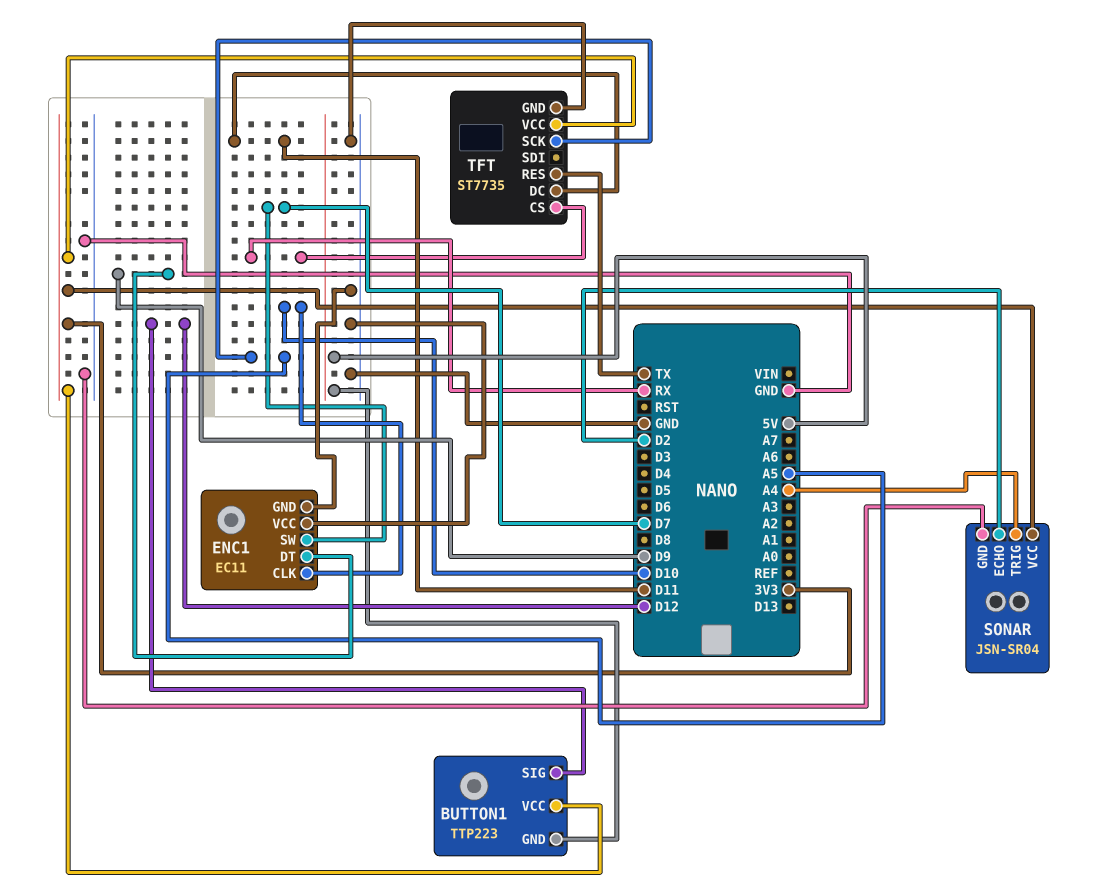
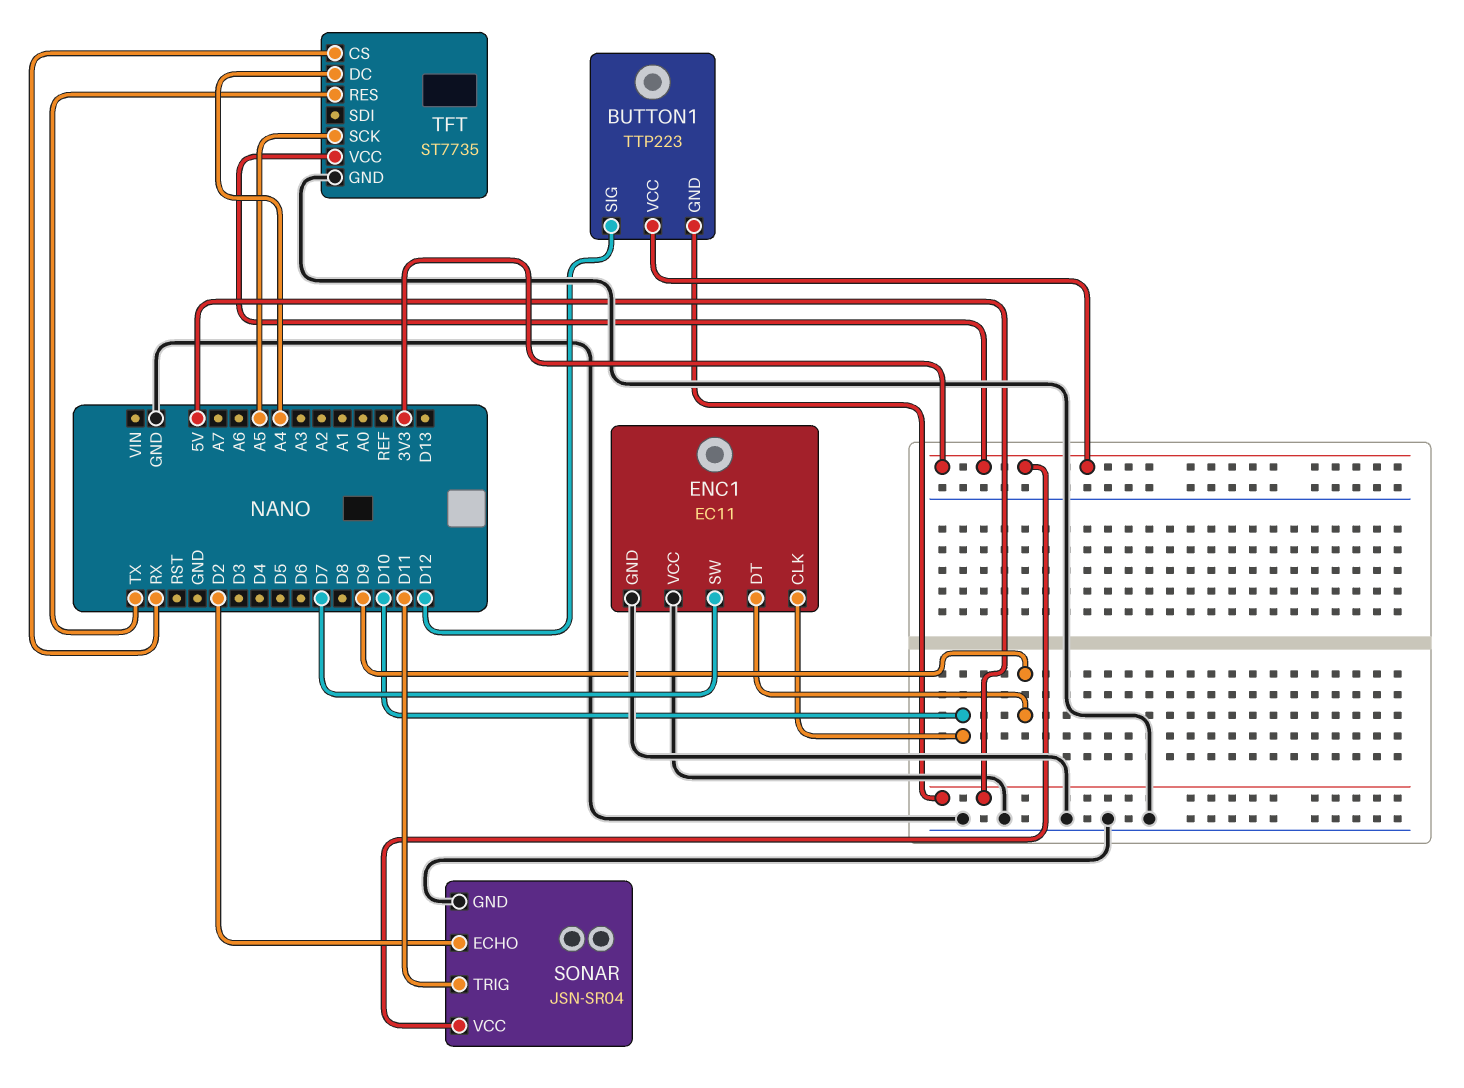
SONAR pin TRIG: A4 -> D11
TFT pin DC: D11 -> A4

